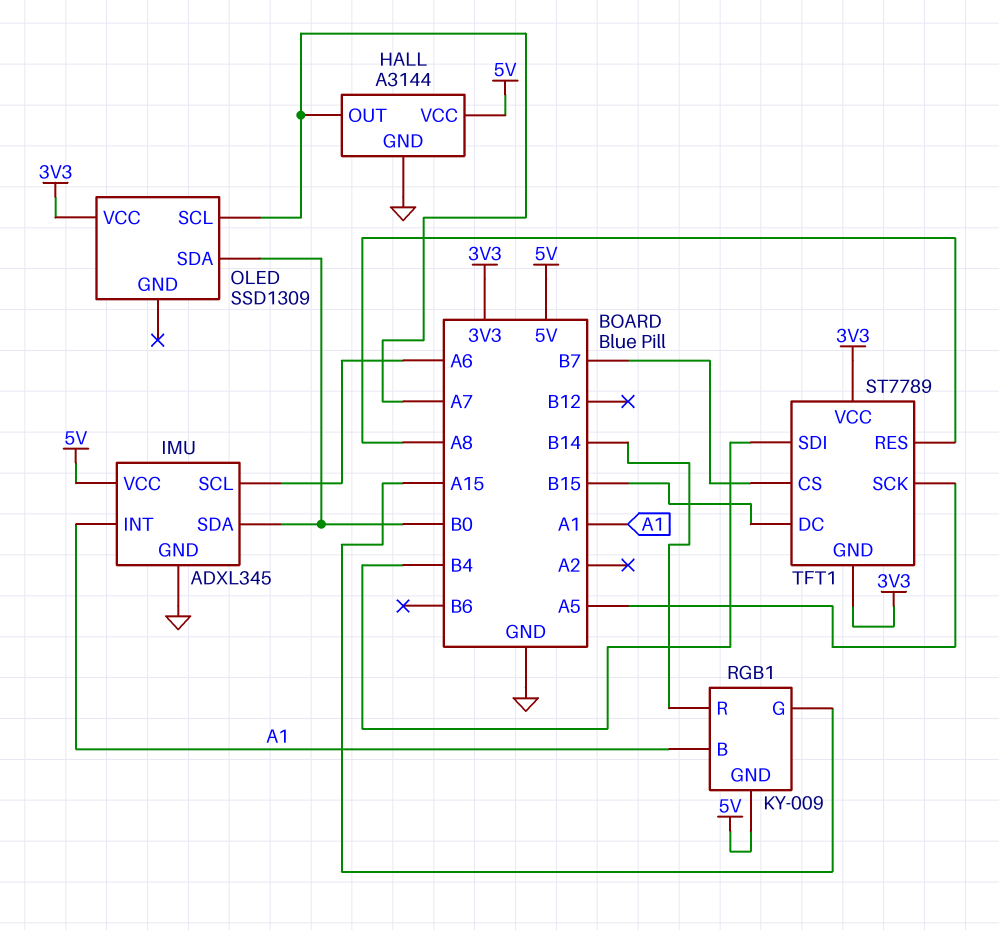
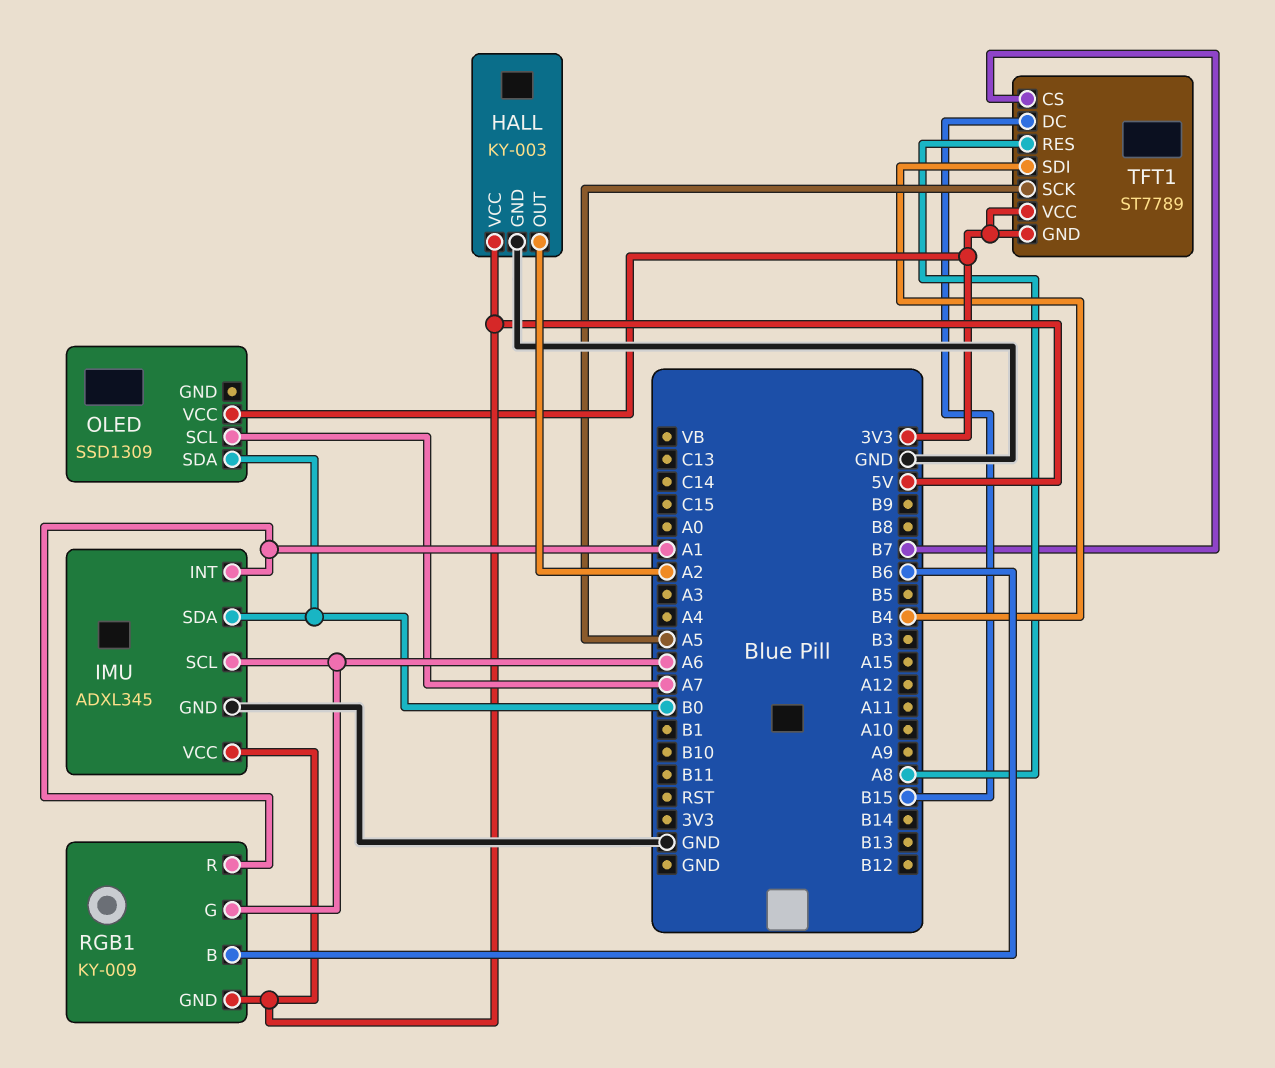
HALL: A3144 -> KY-003
HALL pin OUT: A7 -> A2
RGB1 pin B: A1 -> B6
RGB1 pin G: A15 -> A6
RGB1 pin R: B14 -> A1

